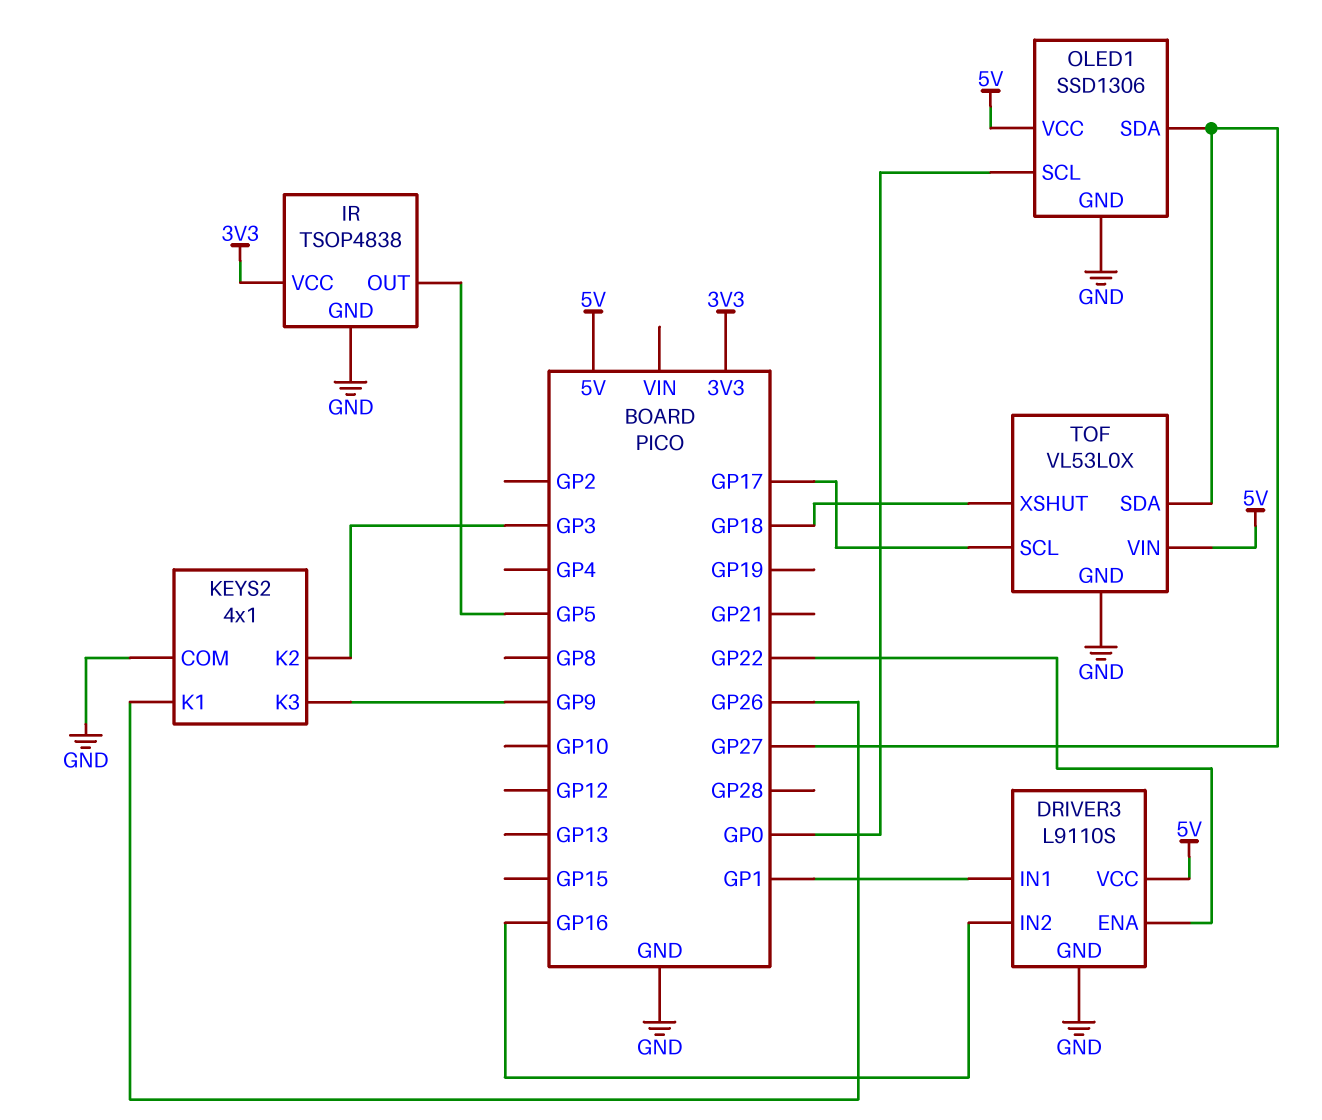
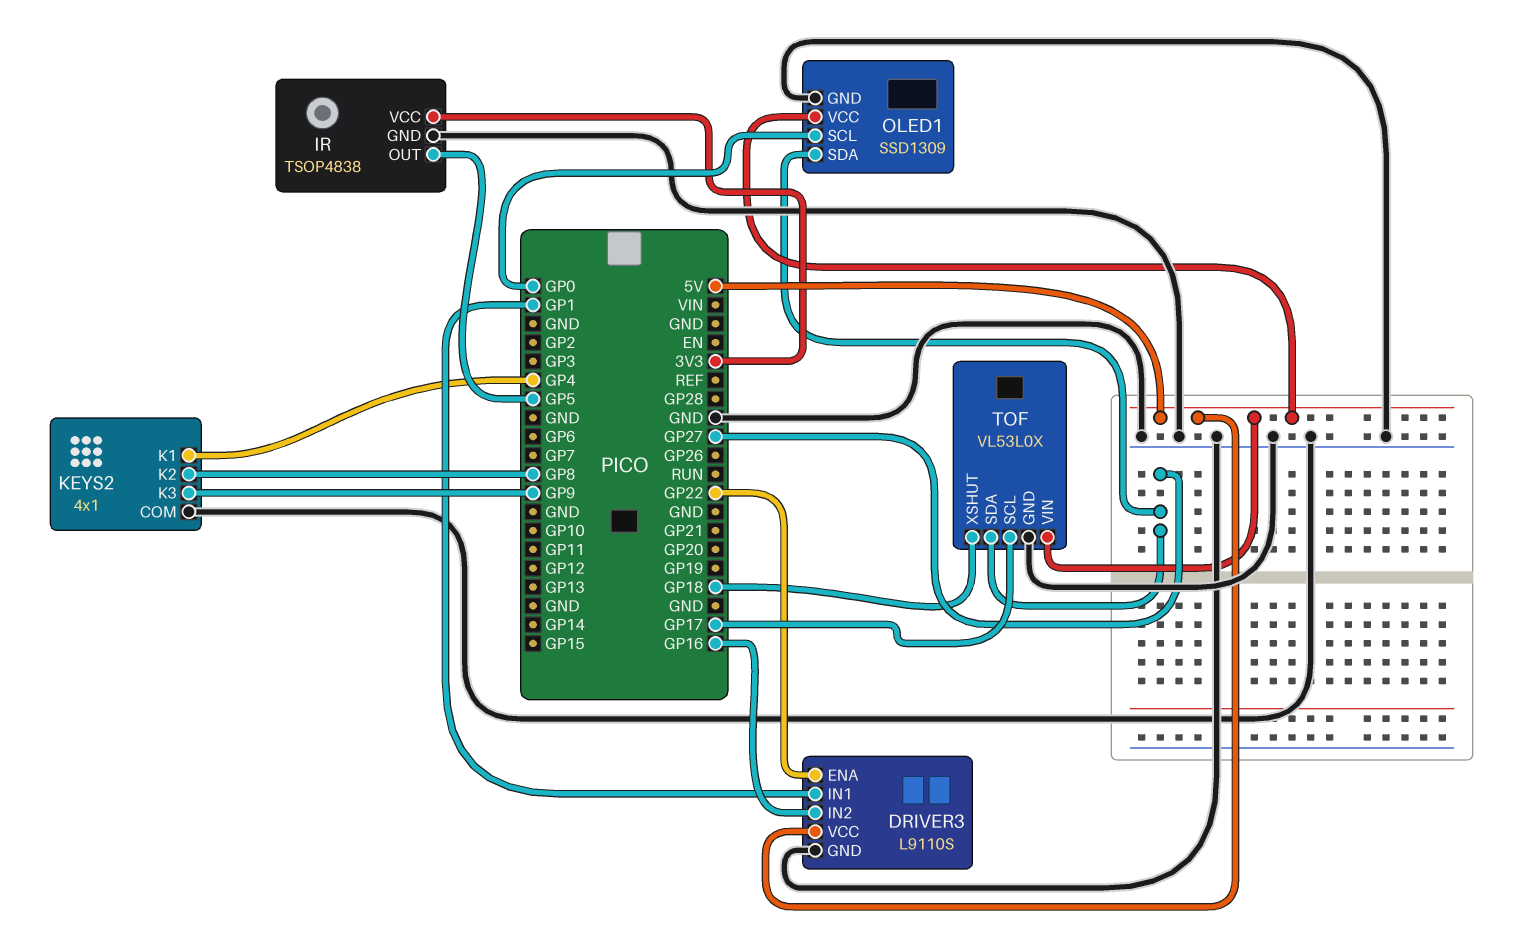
KEYS2 pin K1: GP26 -> GP4
KEYS2 pin K2: GP3 -> GP8
OLED1: SSD1306 -> SSD1309

